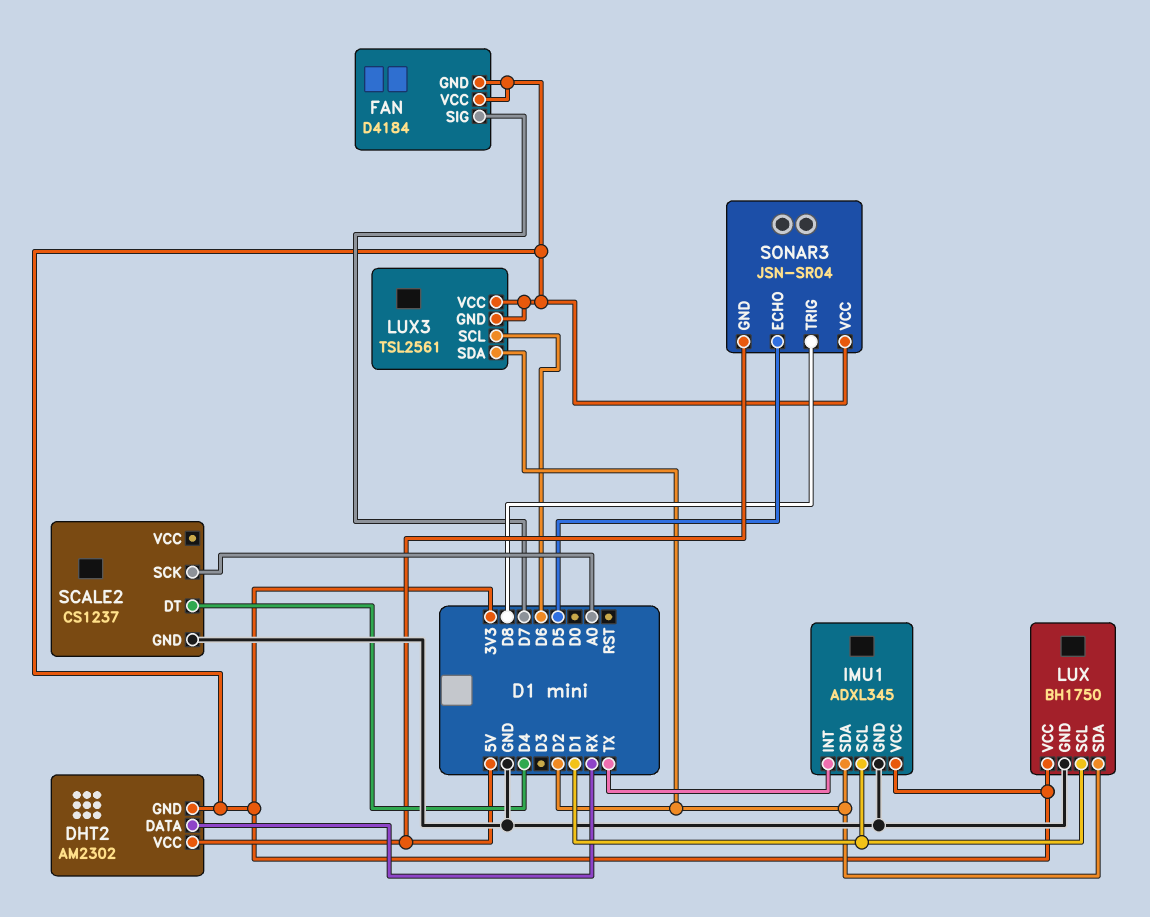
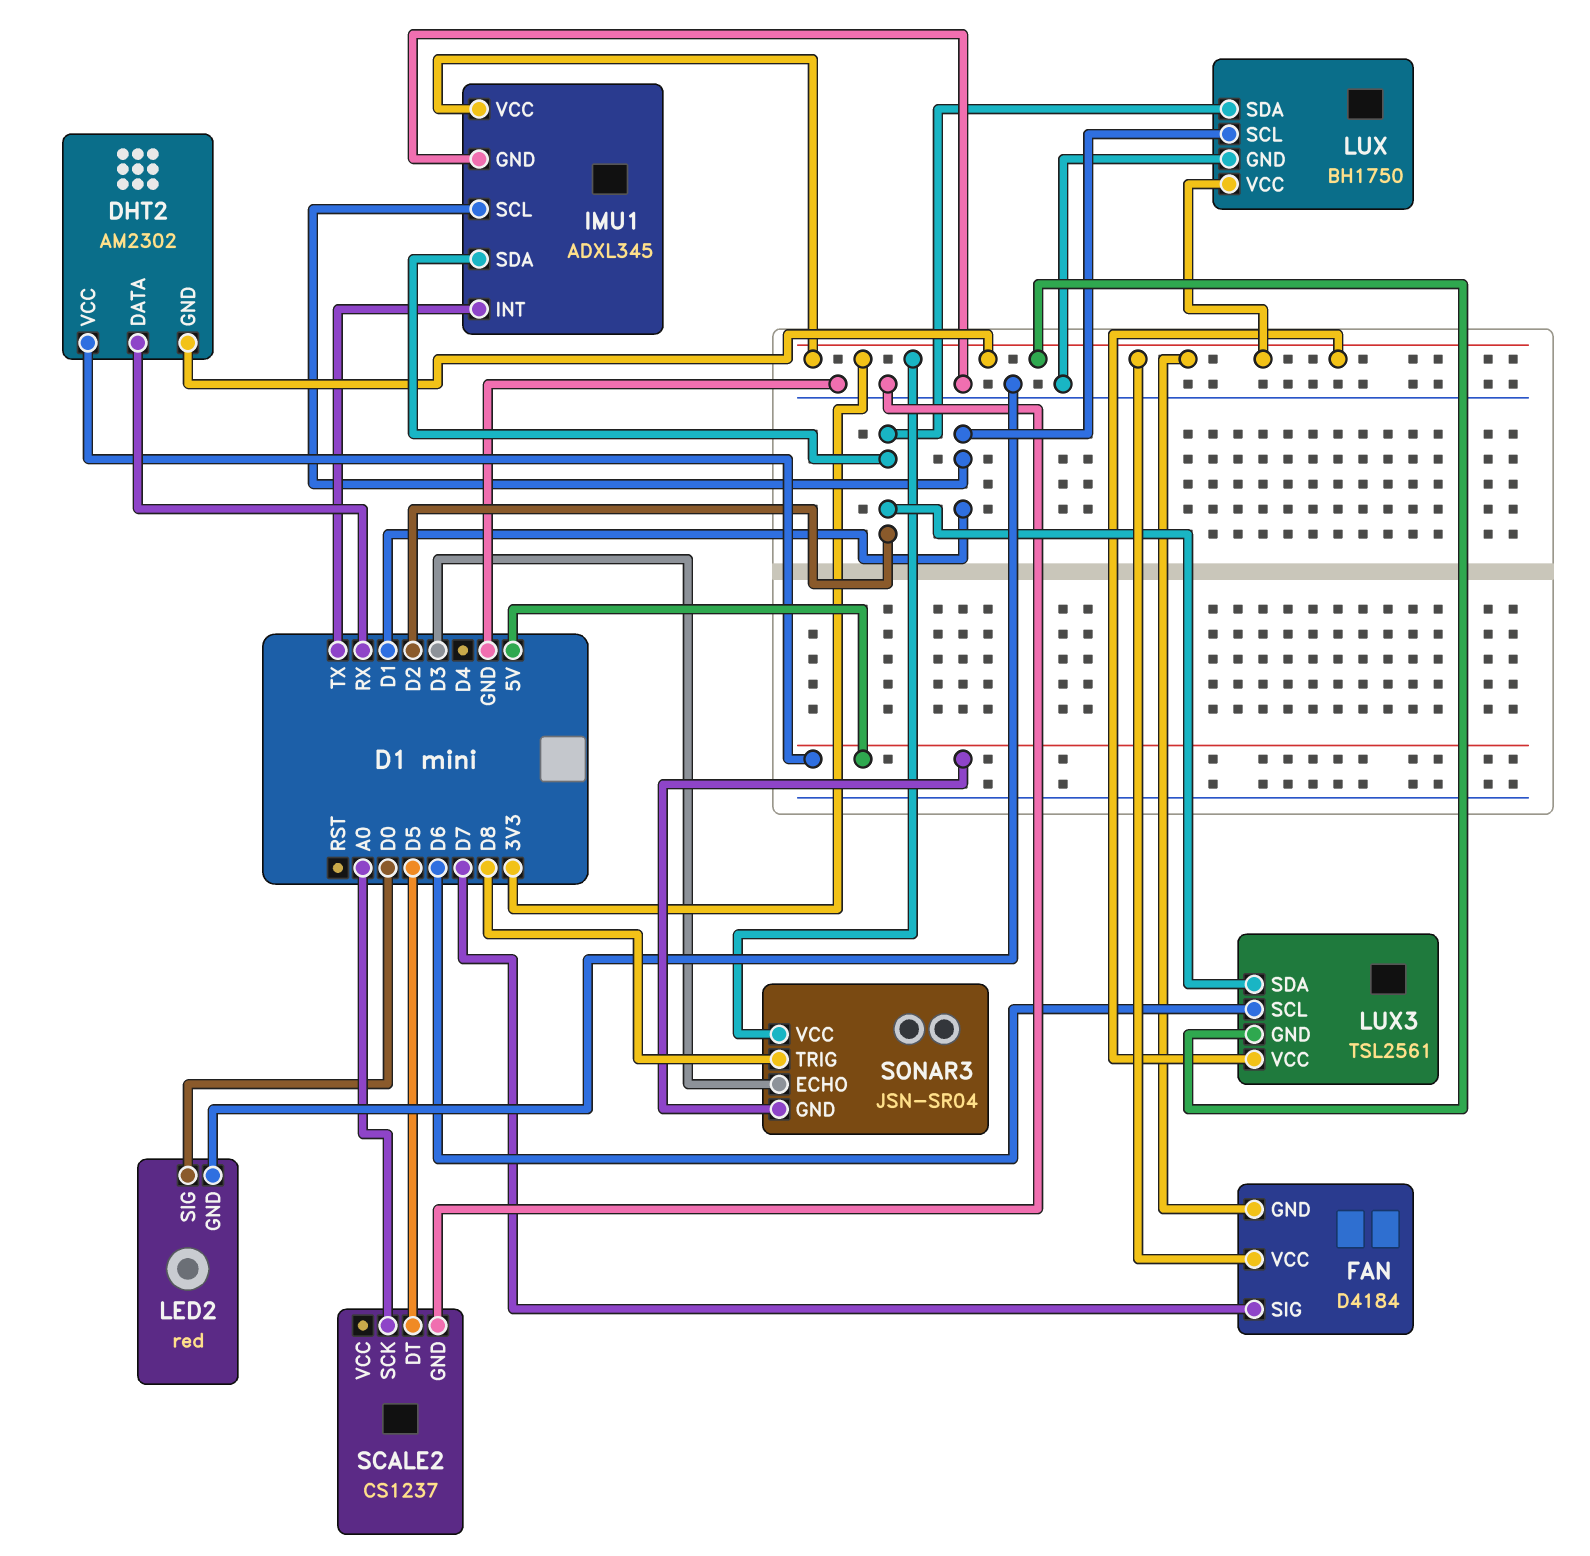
LED2: none -> red
LED2 pin GND: none -> GND
LED2 pin SIG: none -> D0
SCALE2 pin DT: D4 -> D5
SONAR3 pin ECHO: D5 -> D3

